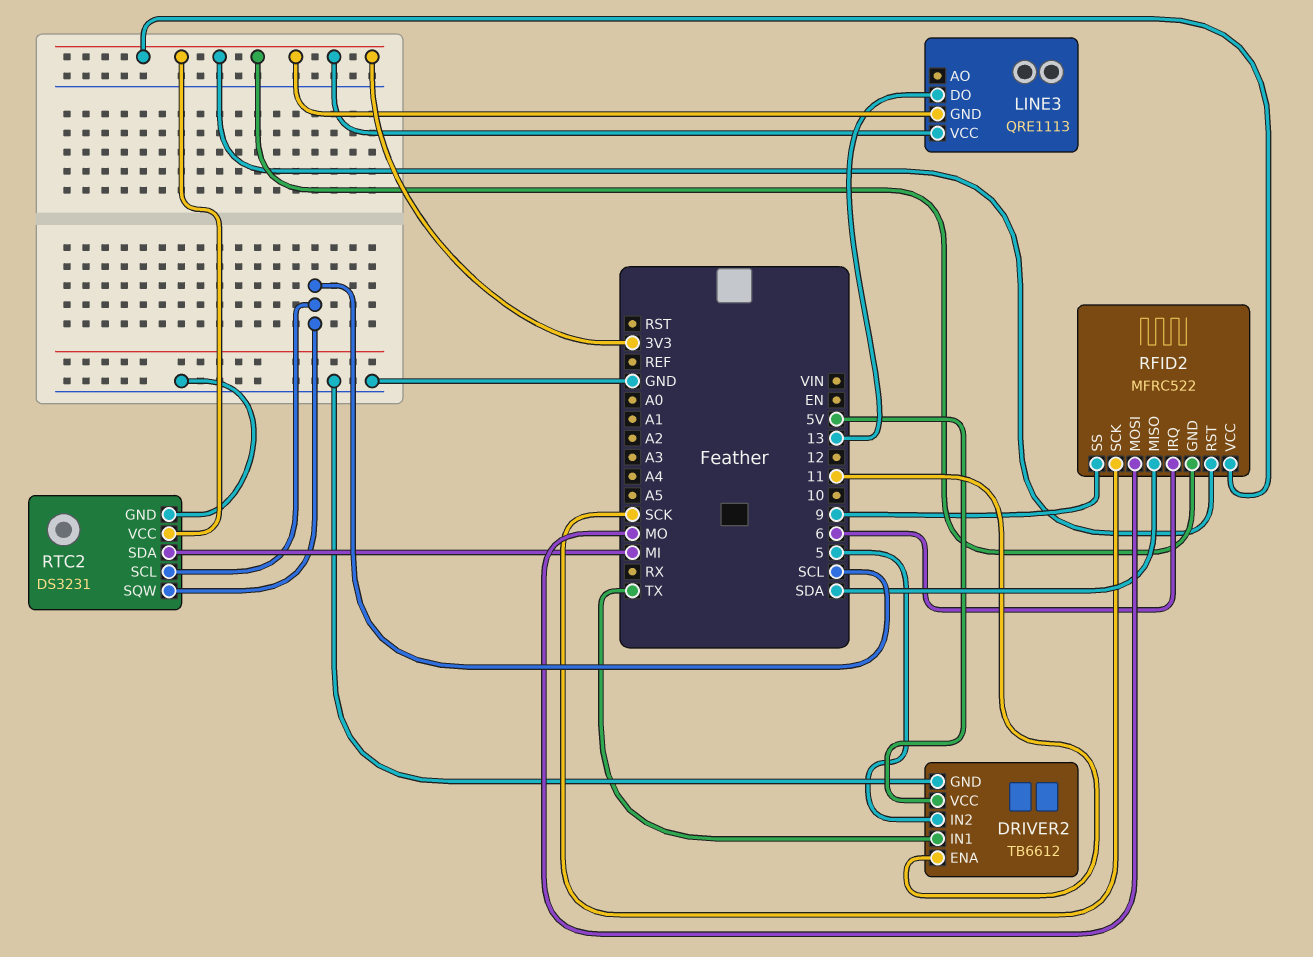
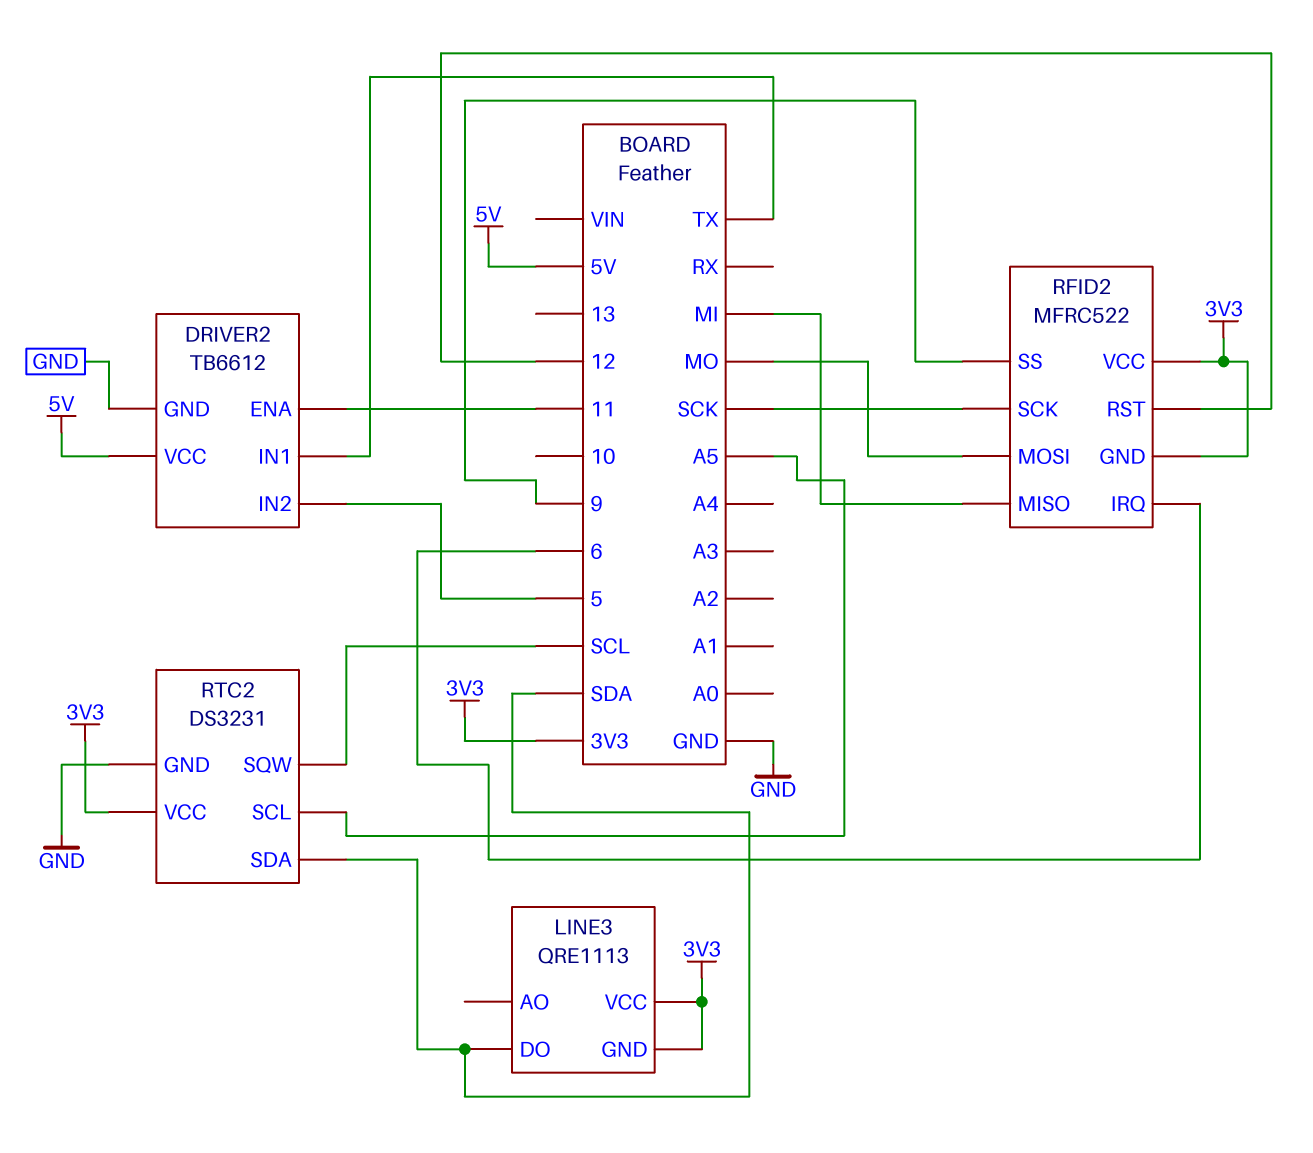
LINE3 pin DO: 13 -> SDA
RFID2 pin MISO: SDA -> MI
RFID2 pin RST: 3V3 -> 12
RTC2 pin SCL: SCL -> A5
RTC2 pin SDA: MI -> SDA

